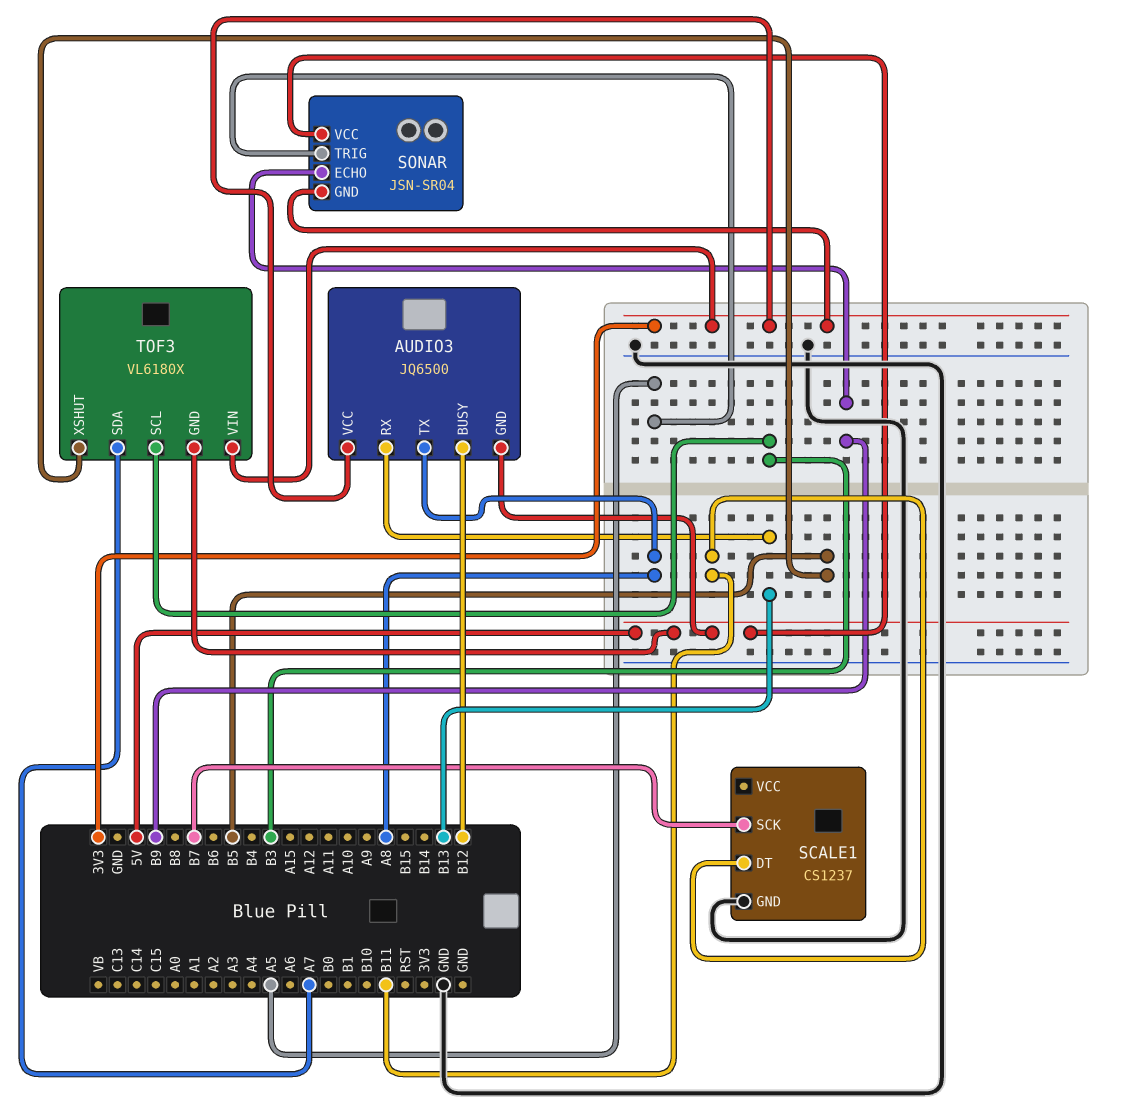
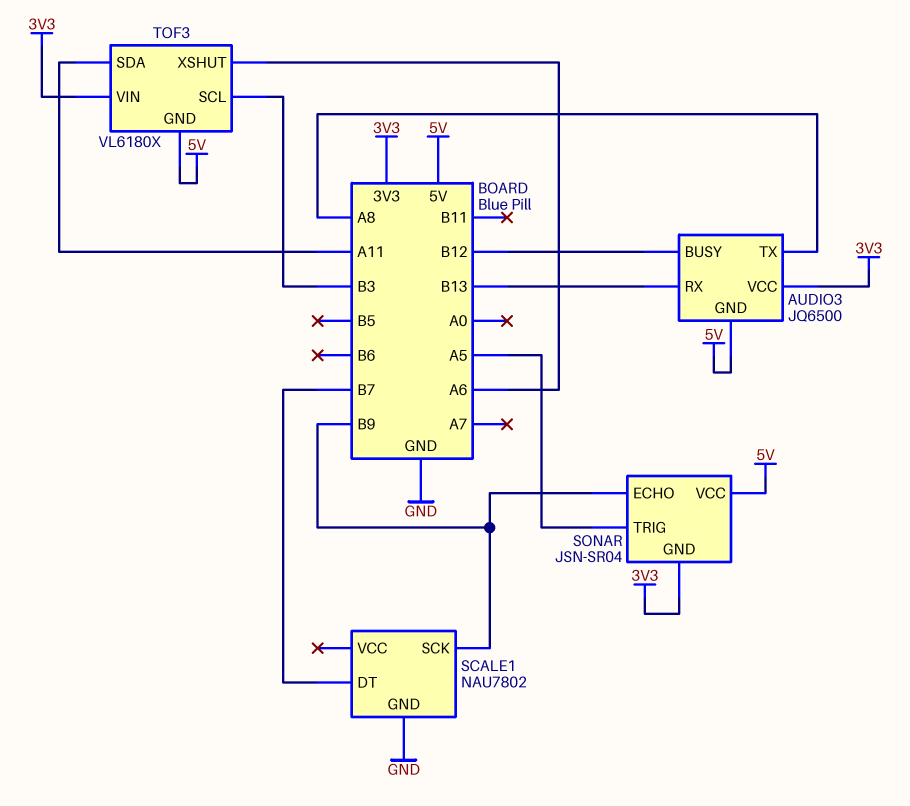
SCALE1: CS1237 -> NAU7802
SCALE1 pin DT: B11 -> B7
SCALE1 pin SCK: B7 -> B9
TOF3 pin SDA: A7 -> A11
TOF3 pin XSHUT: B5 -> A6

